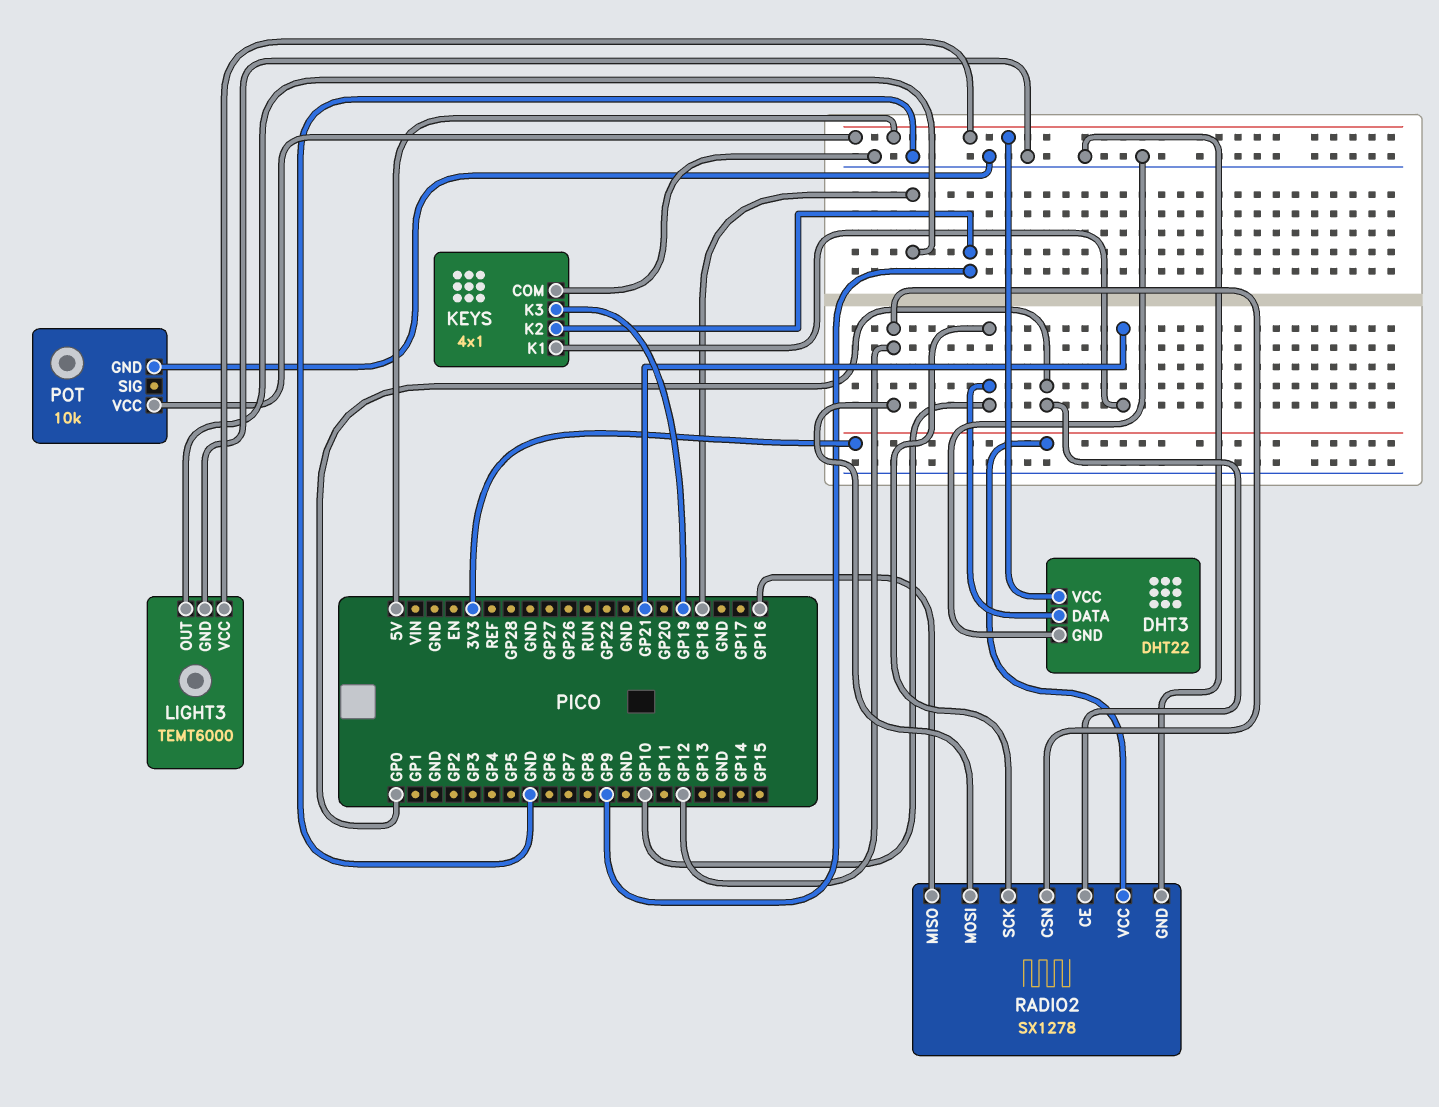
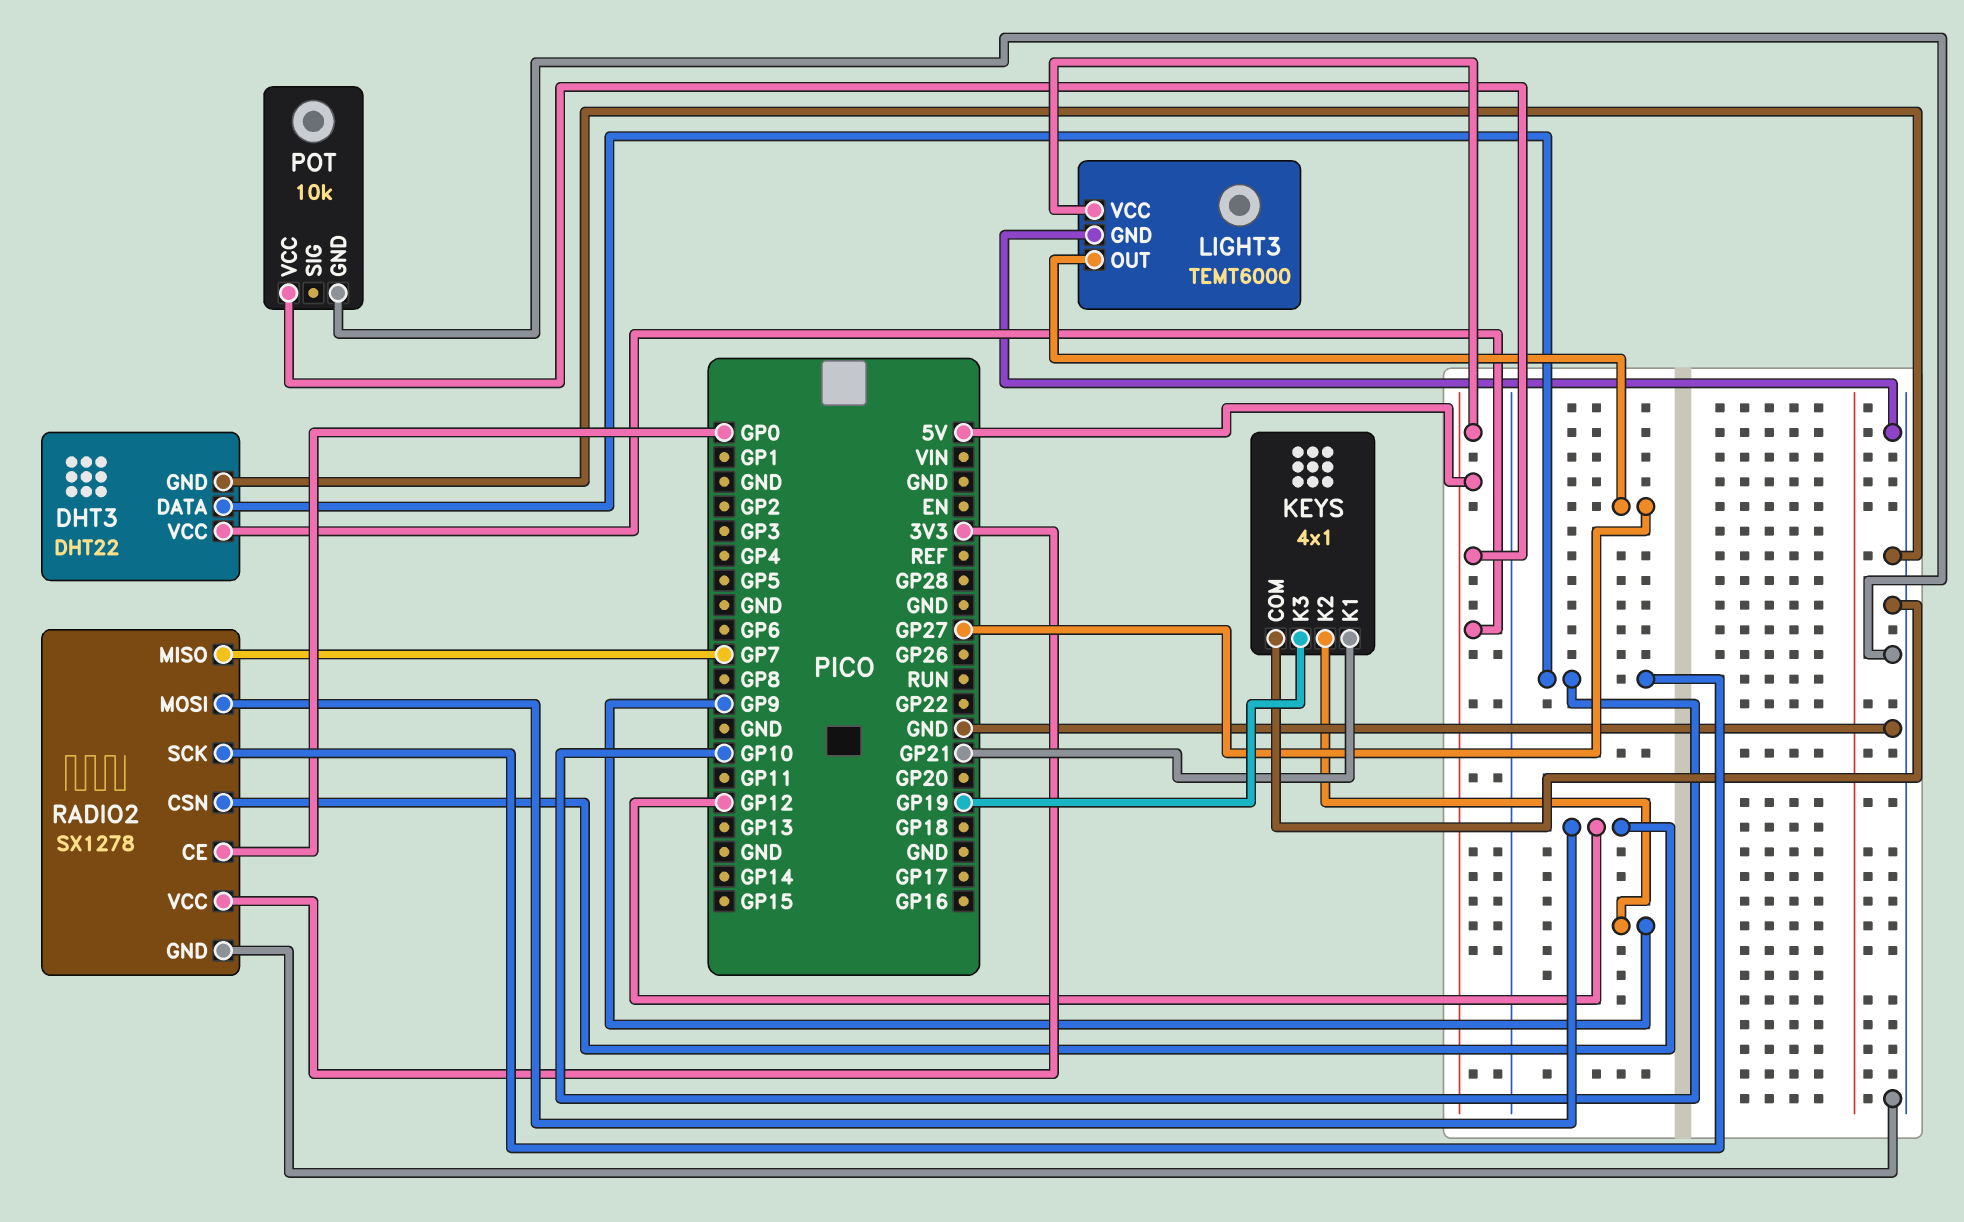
LIGHT3 pin OUT: GP18 -> GP27
RADIO2 pin MISO: GP16 -> GP7

